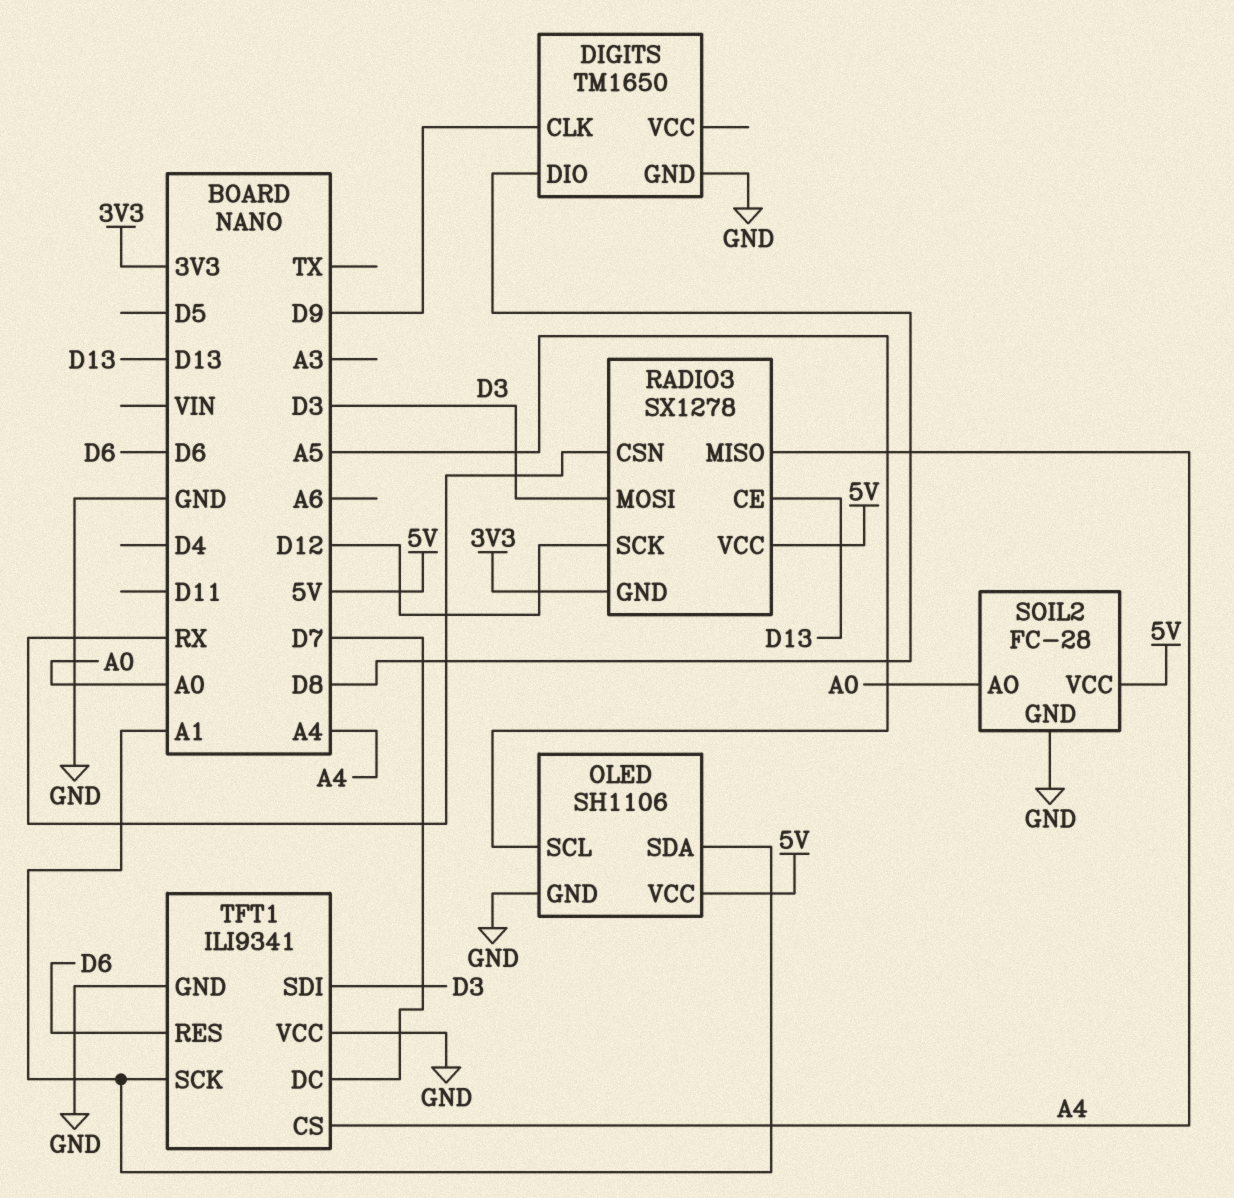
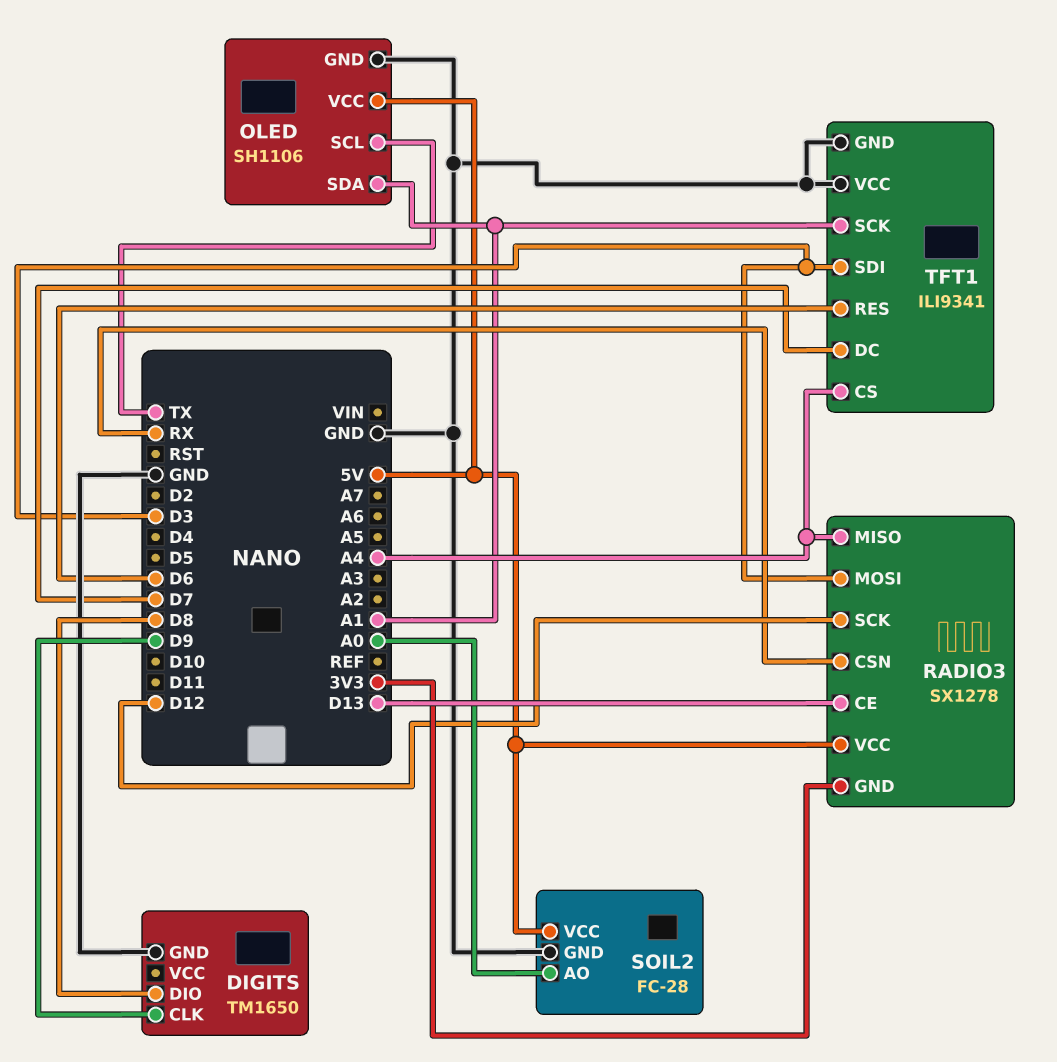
OLED pin SCL: A5 -> TX

